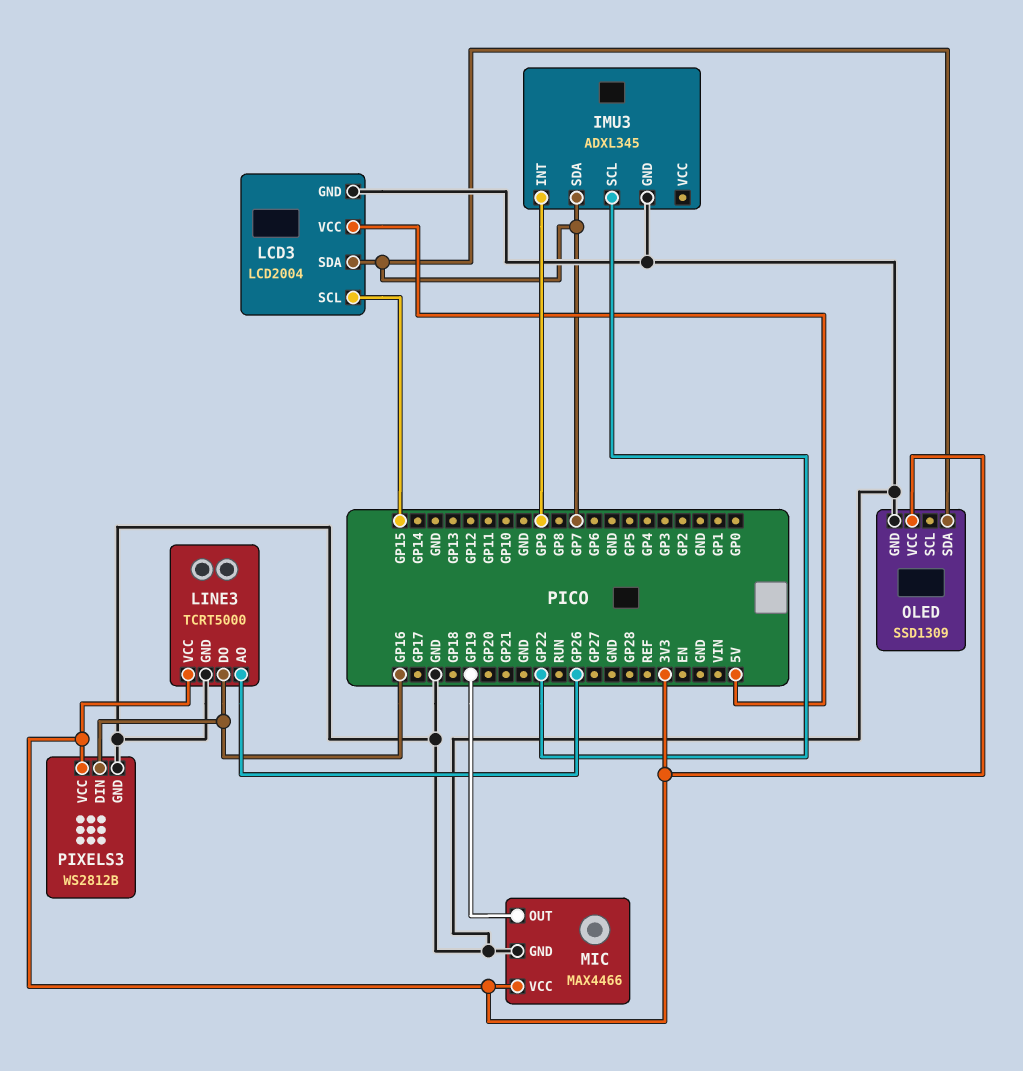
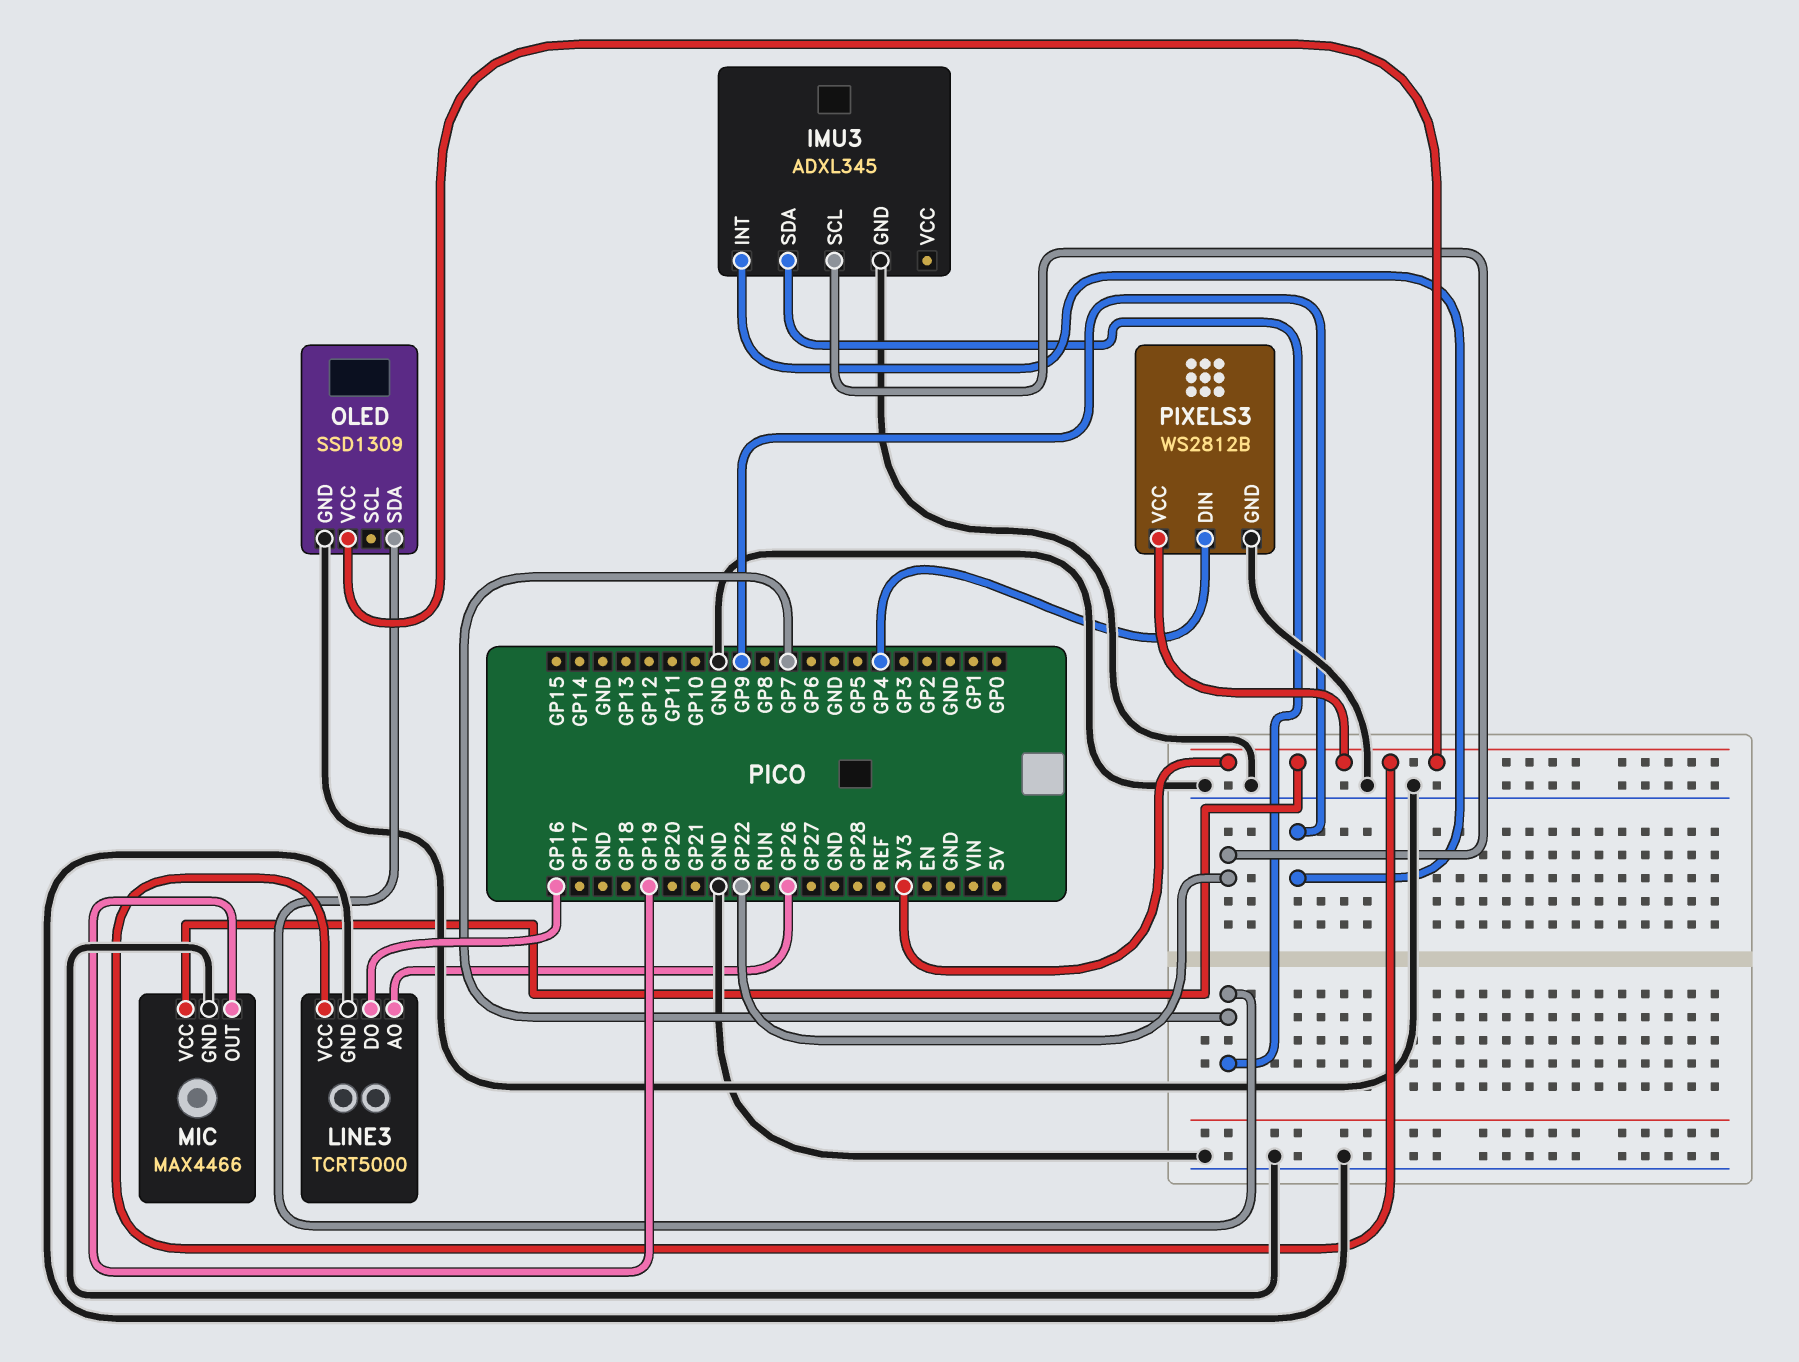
LCD3: LCD2004 -> none
LCD3 pin GND: GND -> none
LCD3 pin SCL: GP15 -> none
LCD3 pin SDA: GP7 -> none
LCD3 pin VCC: 5V -> none
PIXELS3 pin DIN: GP16 -> GP4

